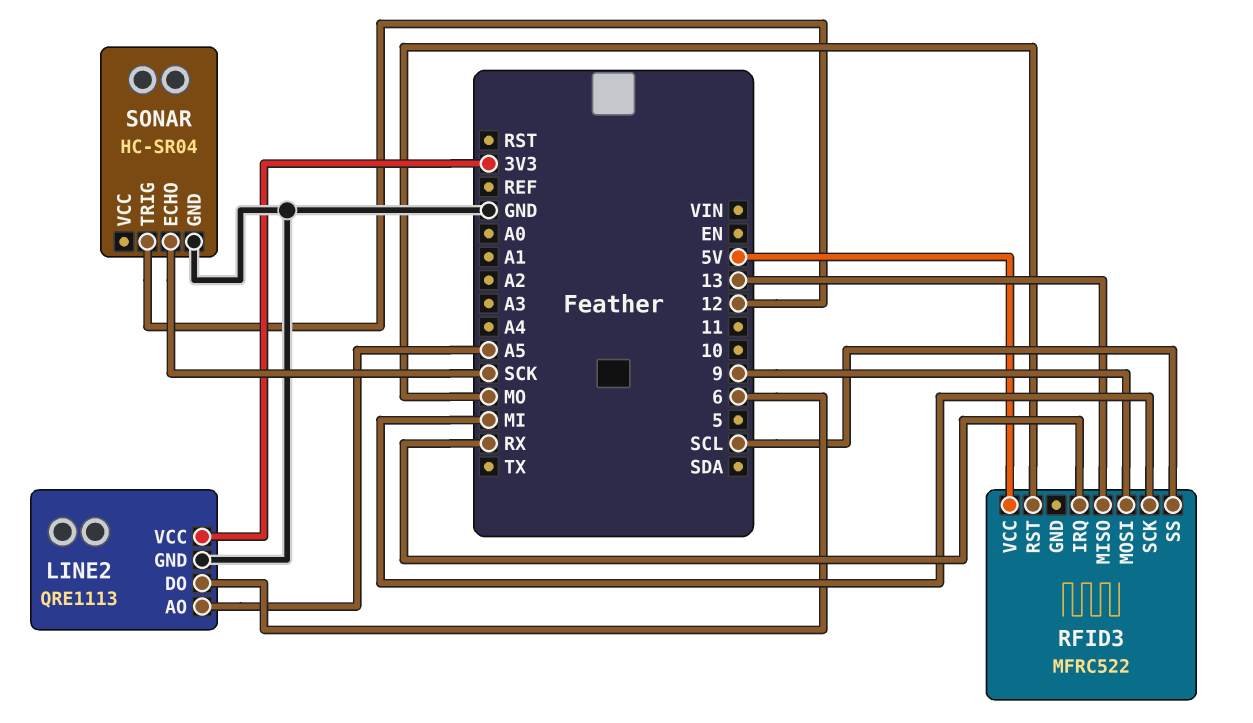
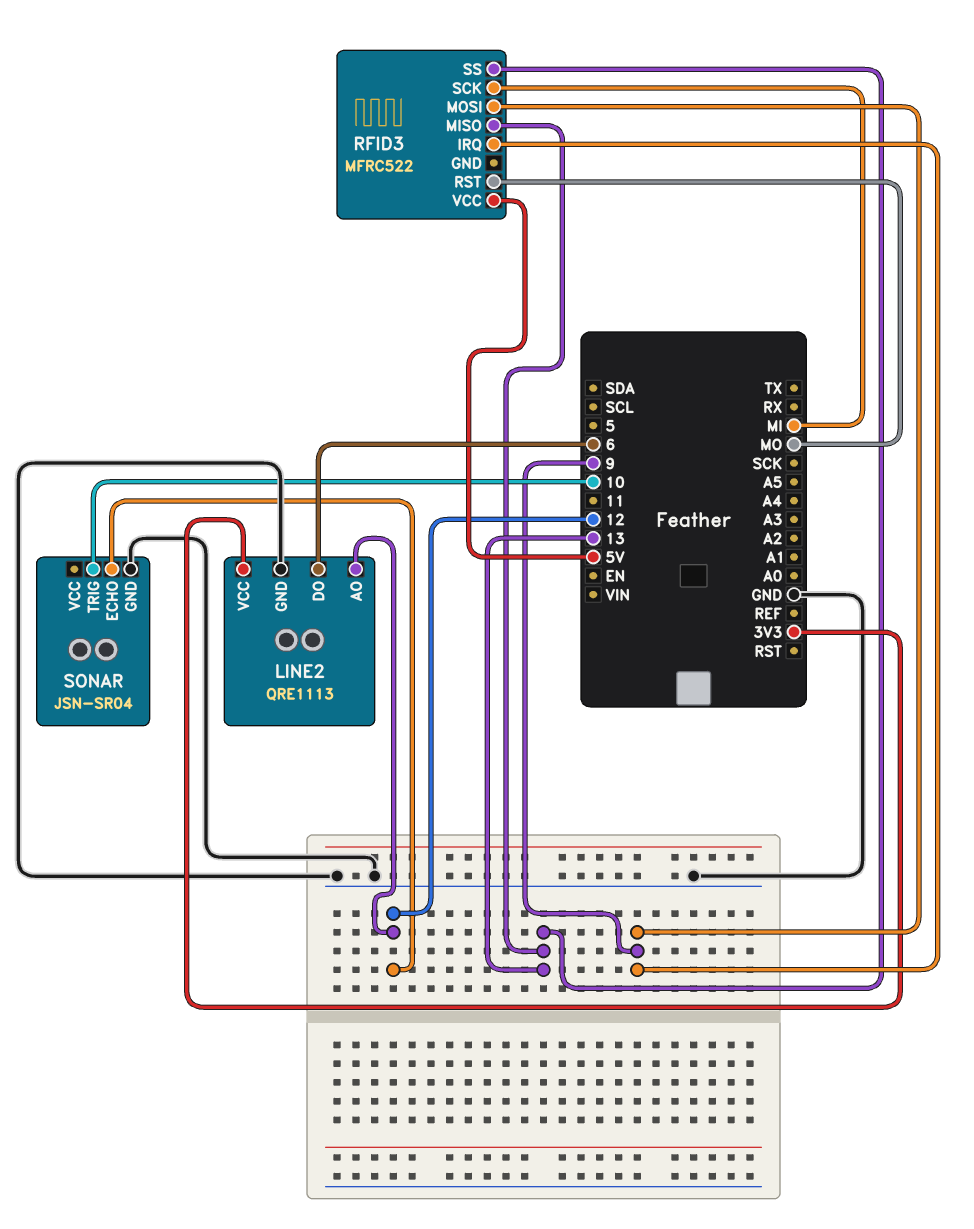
LINE2 pin AO: A5 -> 12
RFID3 pin IRQ: RX -> 9
RFID3 pin SS: SCL -> 13
SONAR: HC-SR04 -> JSN-SR04
SONAR pin ECHO: SCK -> 12
SONAR pin TRIG: 12 -> 10

